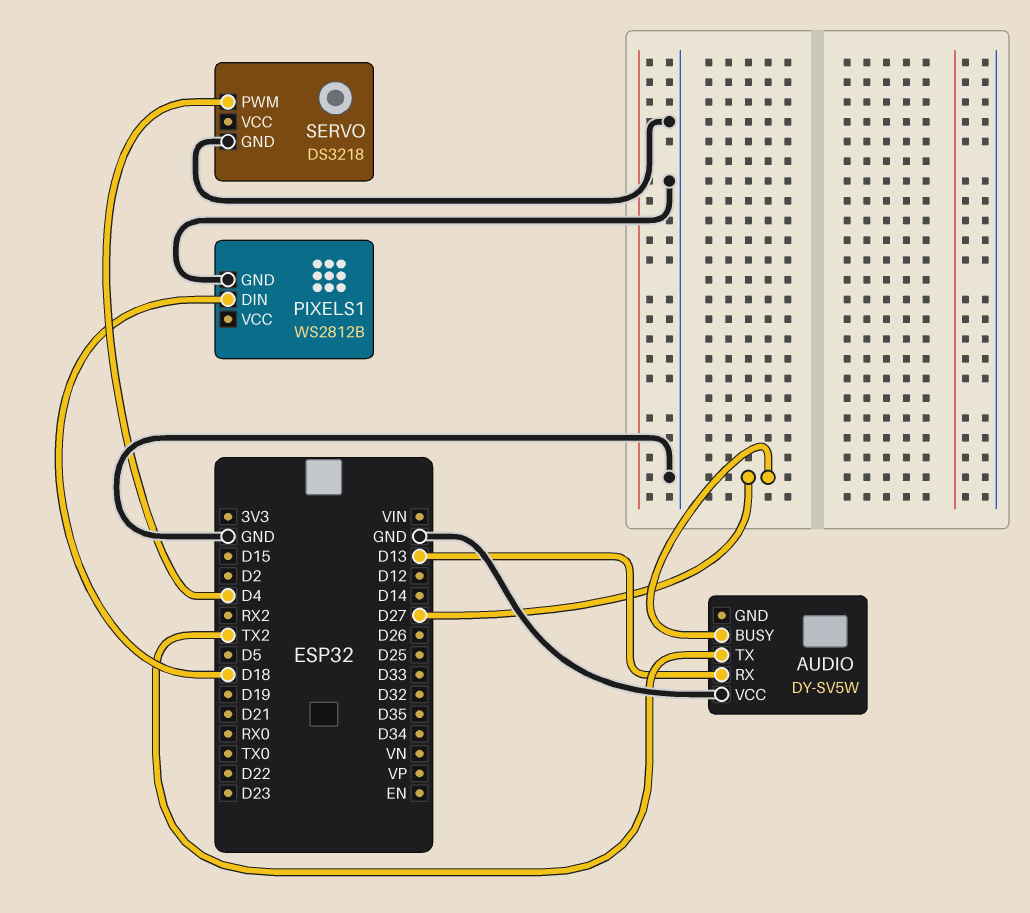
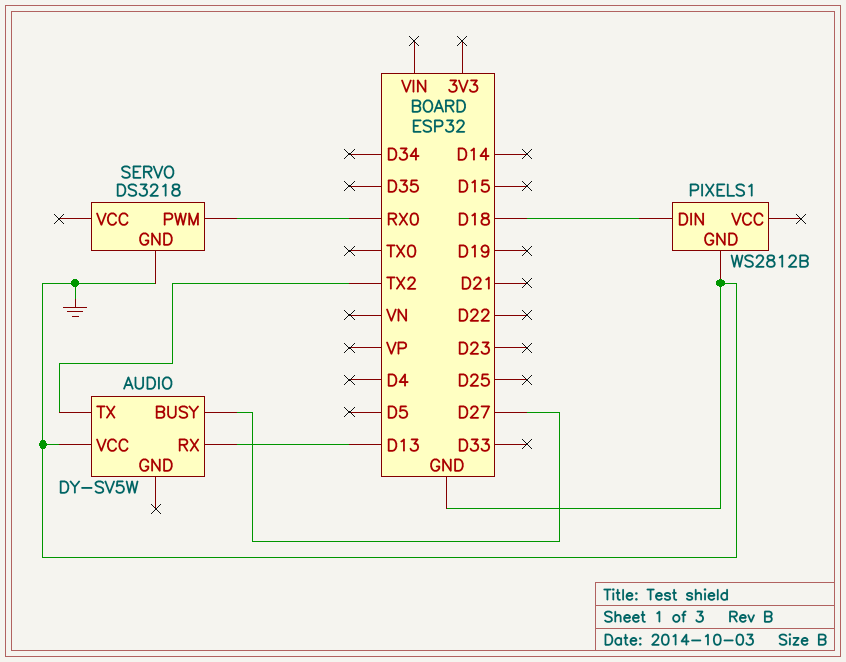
SERVO pin PWM: D4 -> RX0

